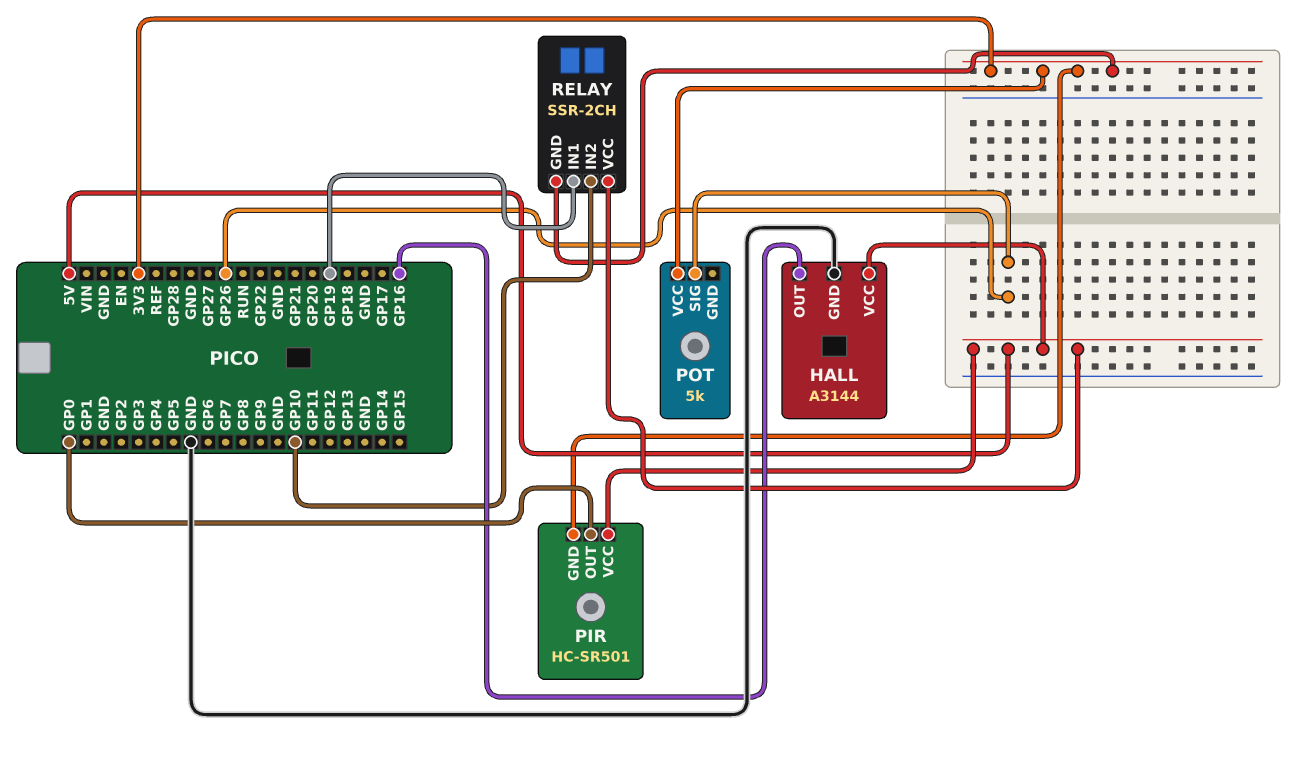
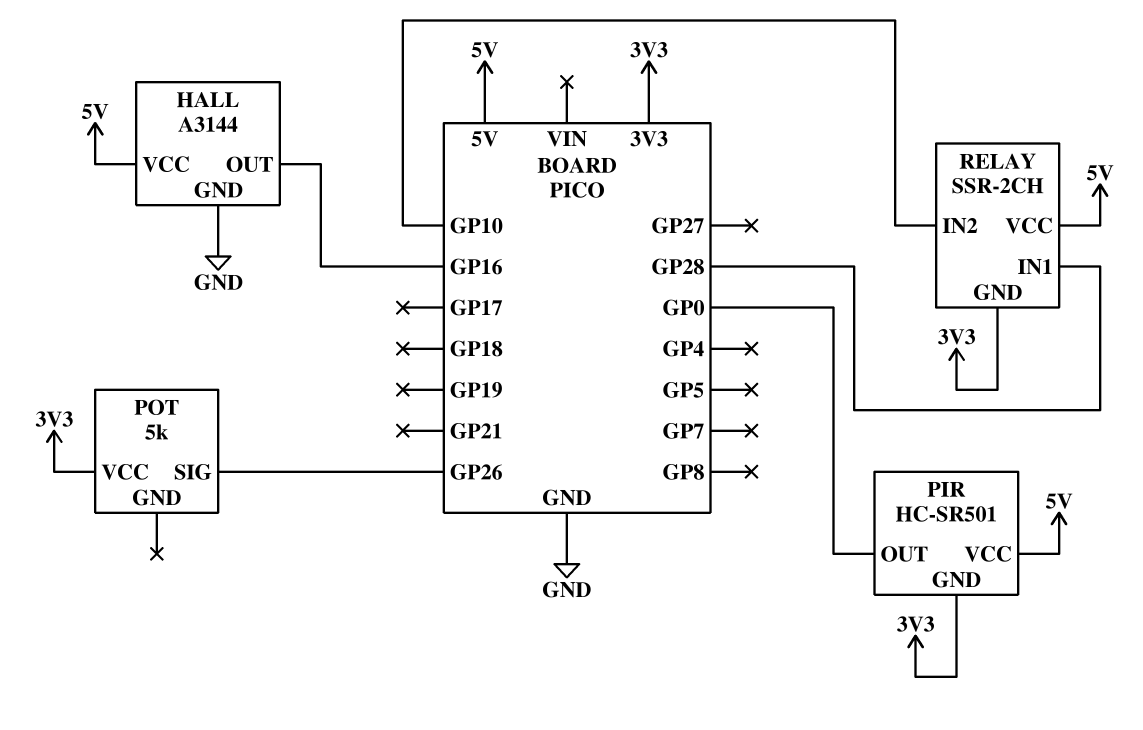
RELAY pin IN1: GP19 -> GP28

